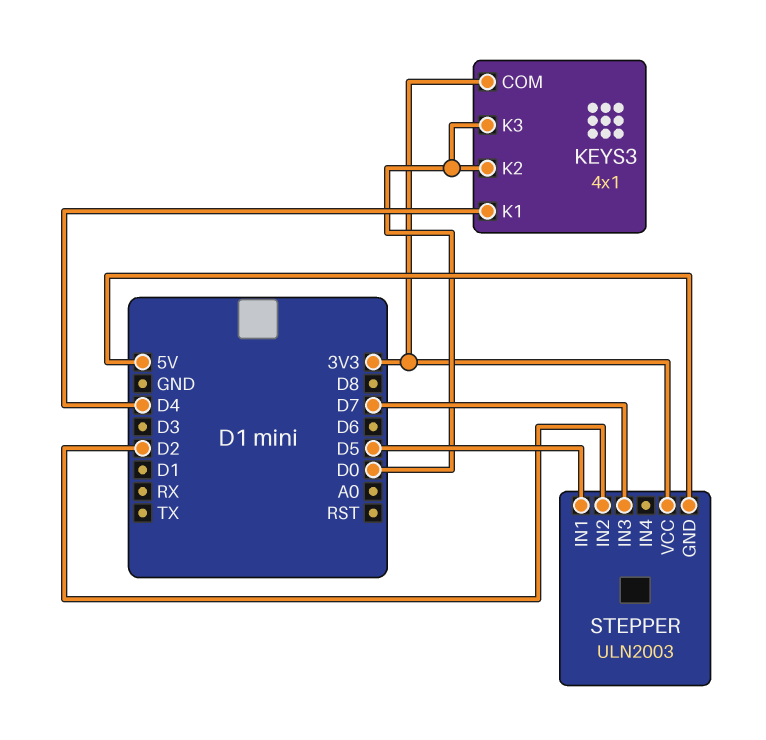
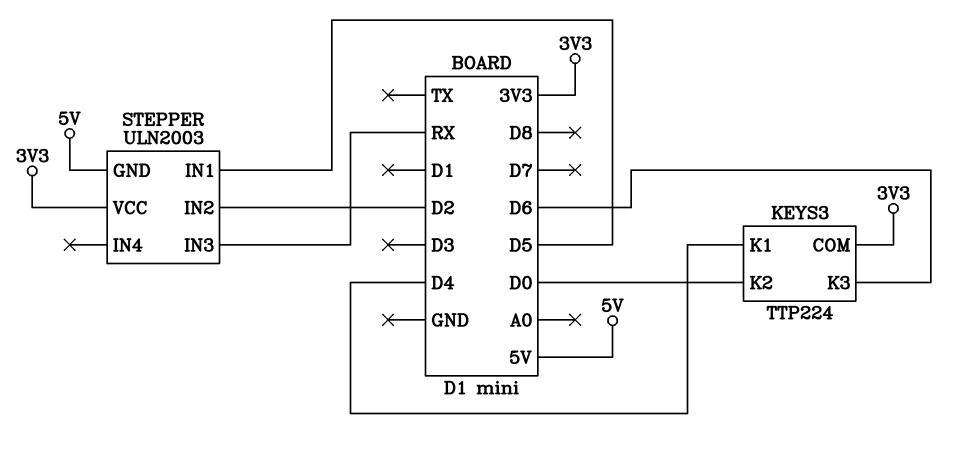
KEYS3: 4x1 -> TTP224
KEYS3 pin K3: D0 -> D6
STEPPER pin IN3: D7 -> RX

